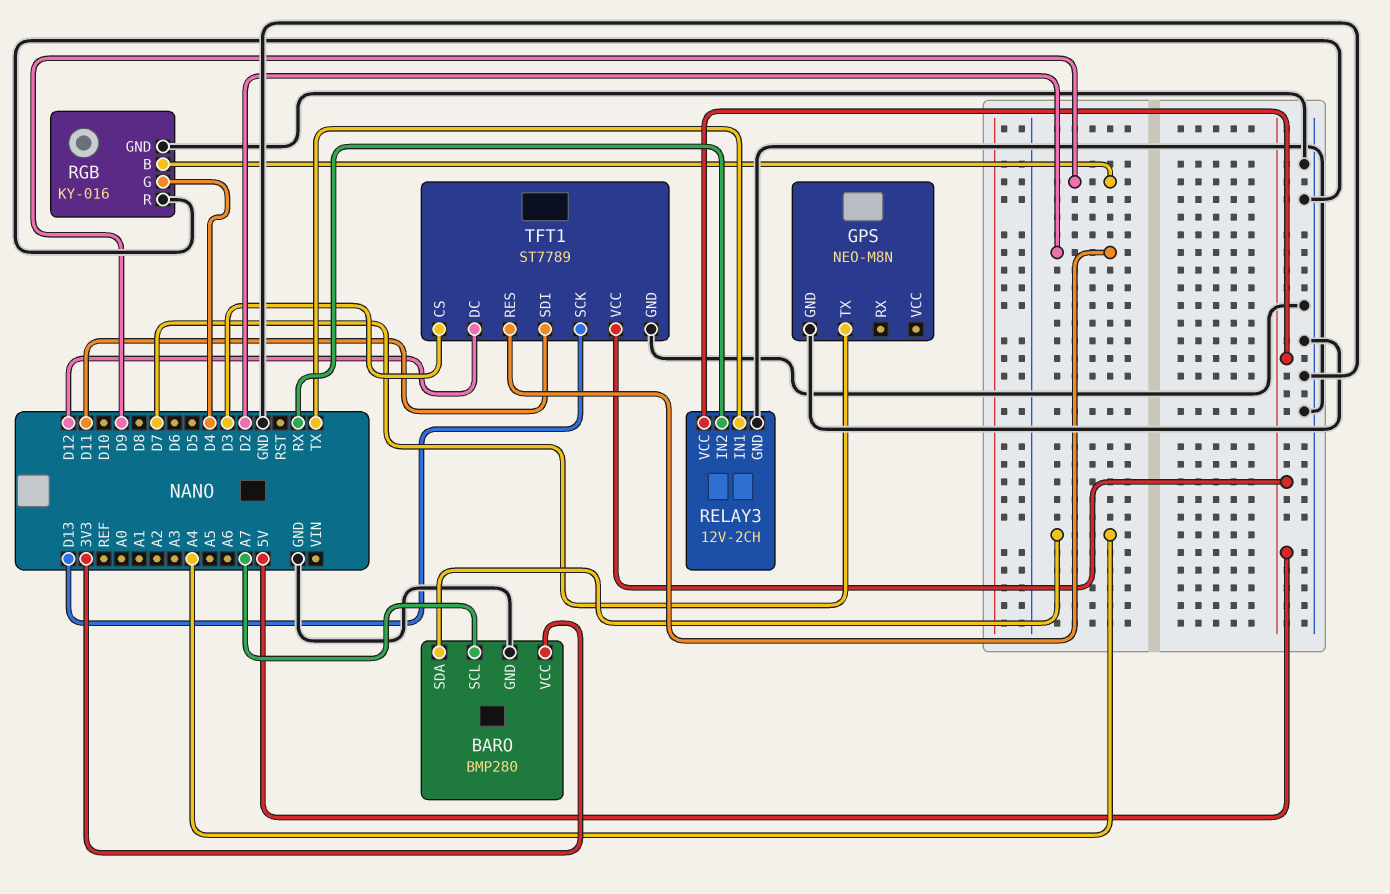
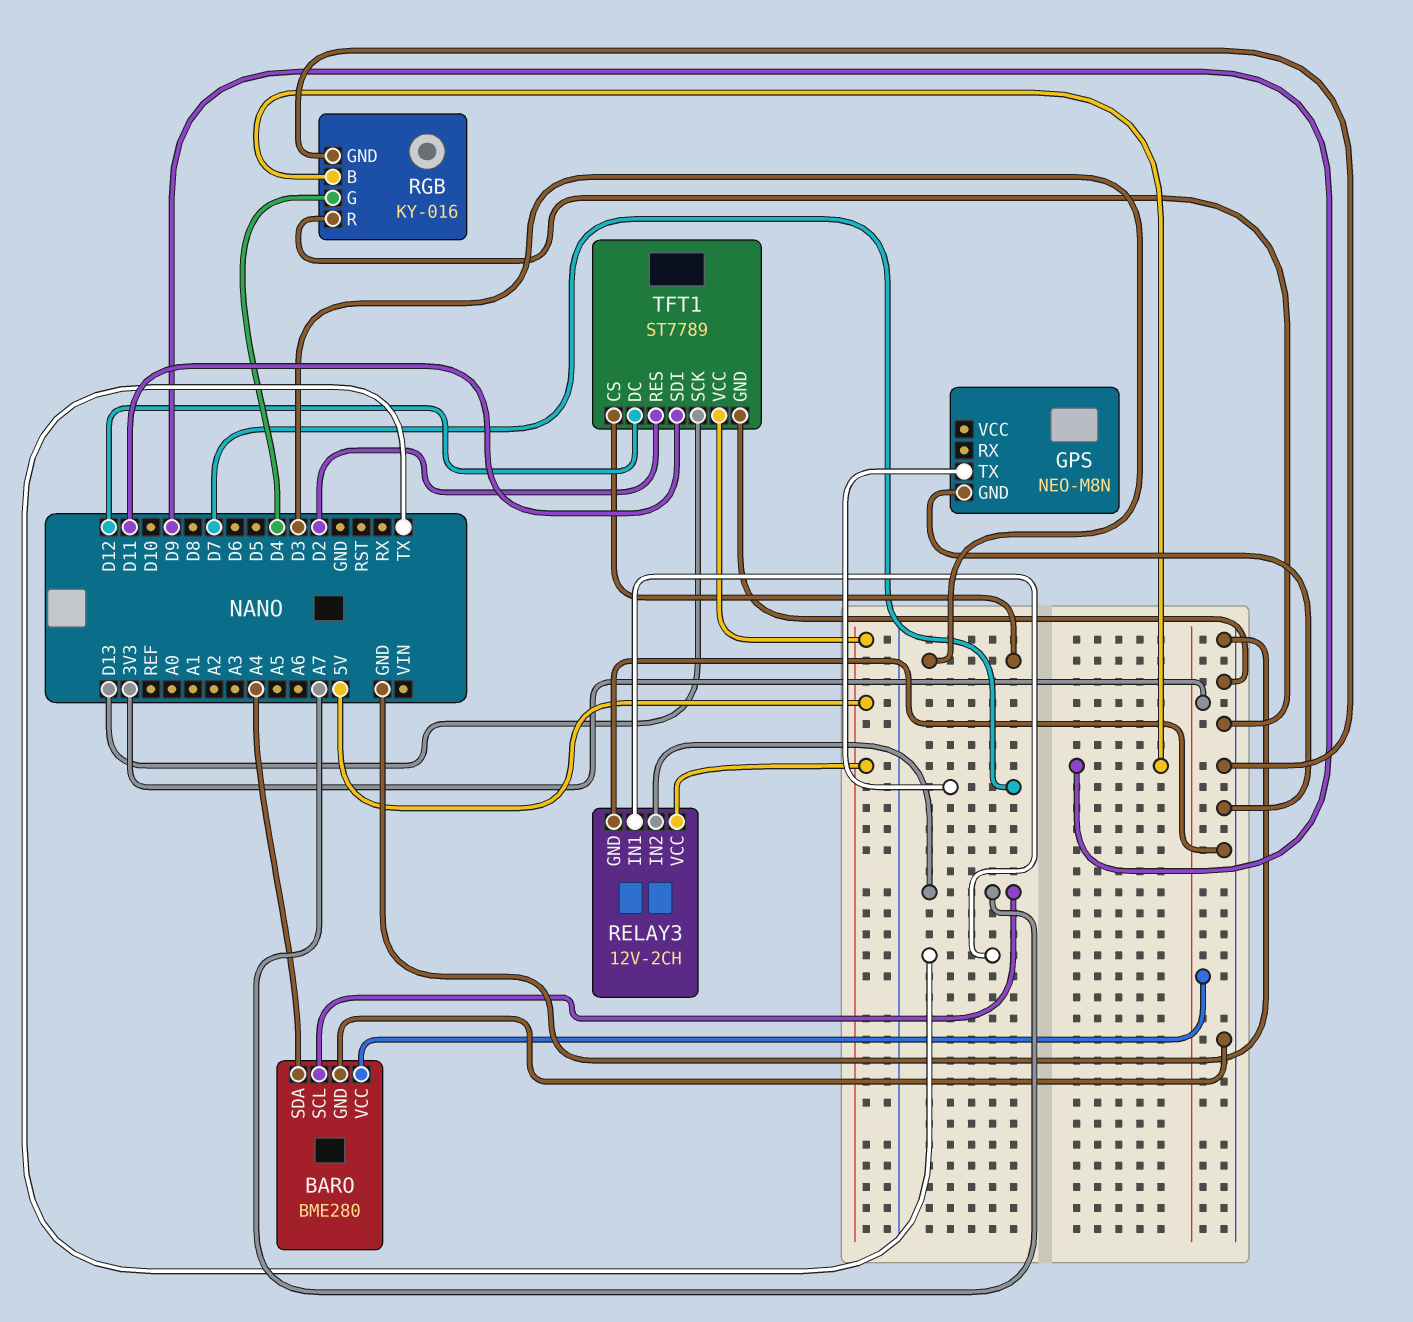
BARO: BMP280 -> BME280
RELAY3 pin IN2: RX -> A7

